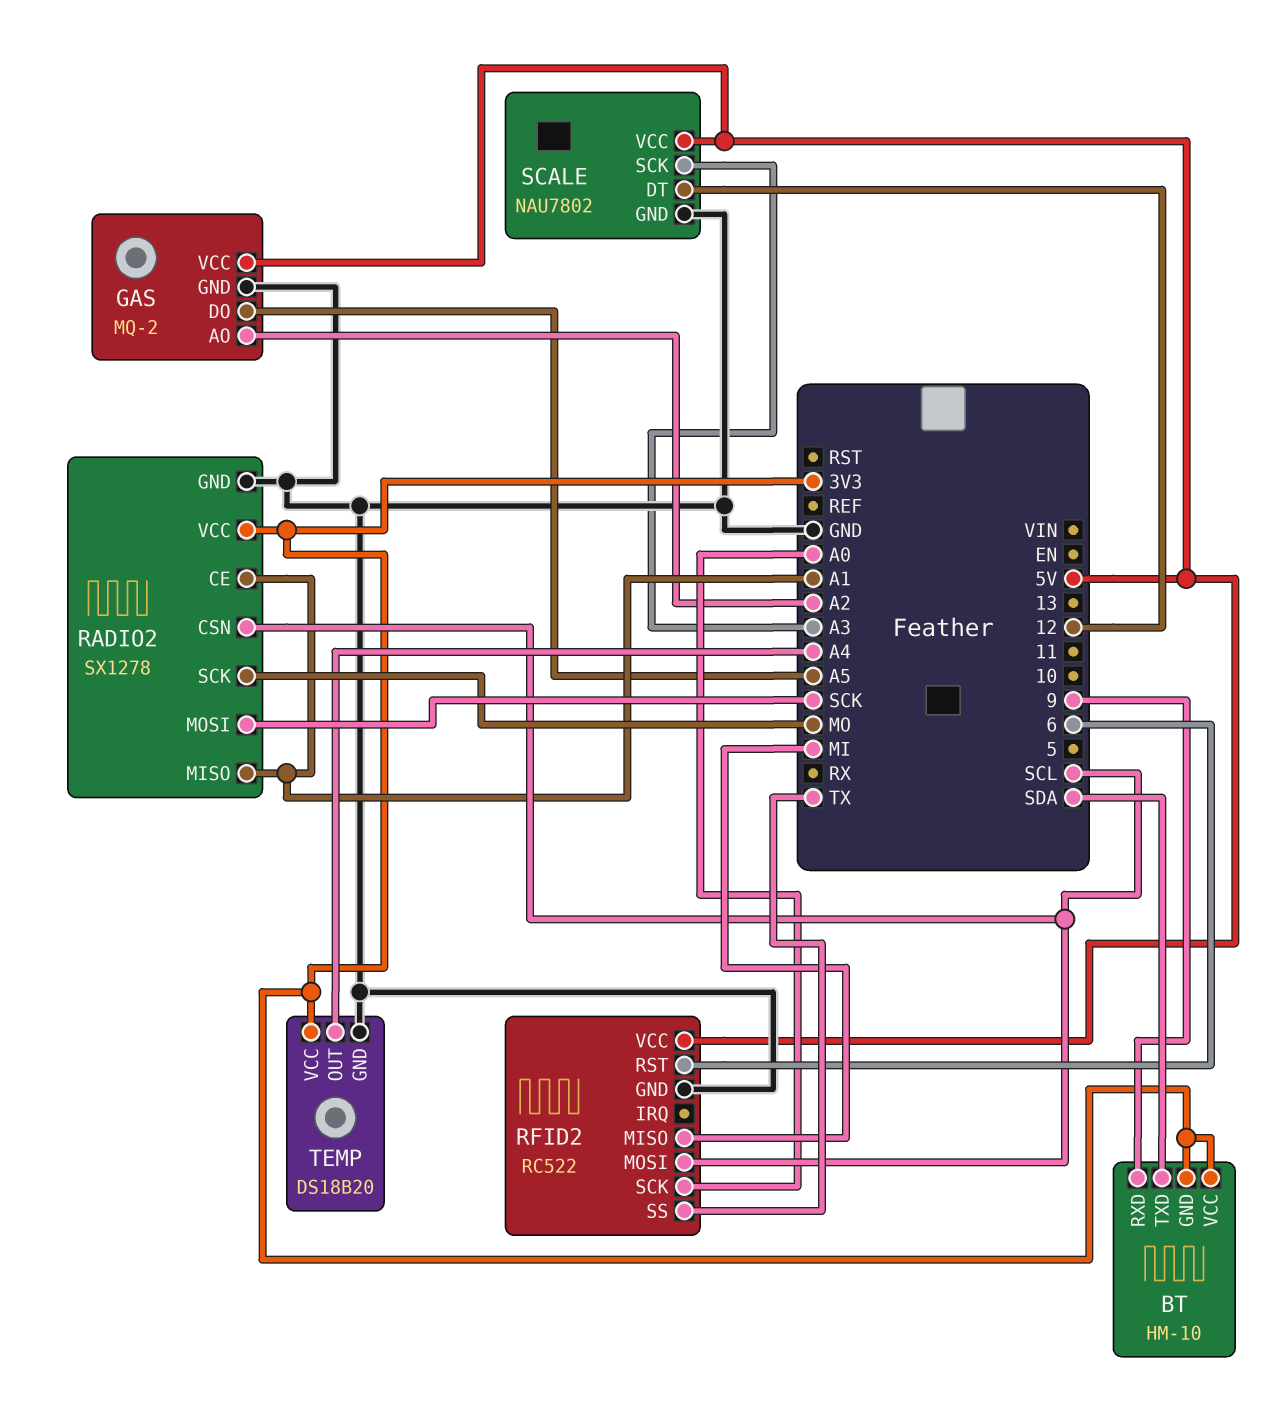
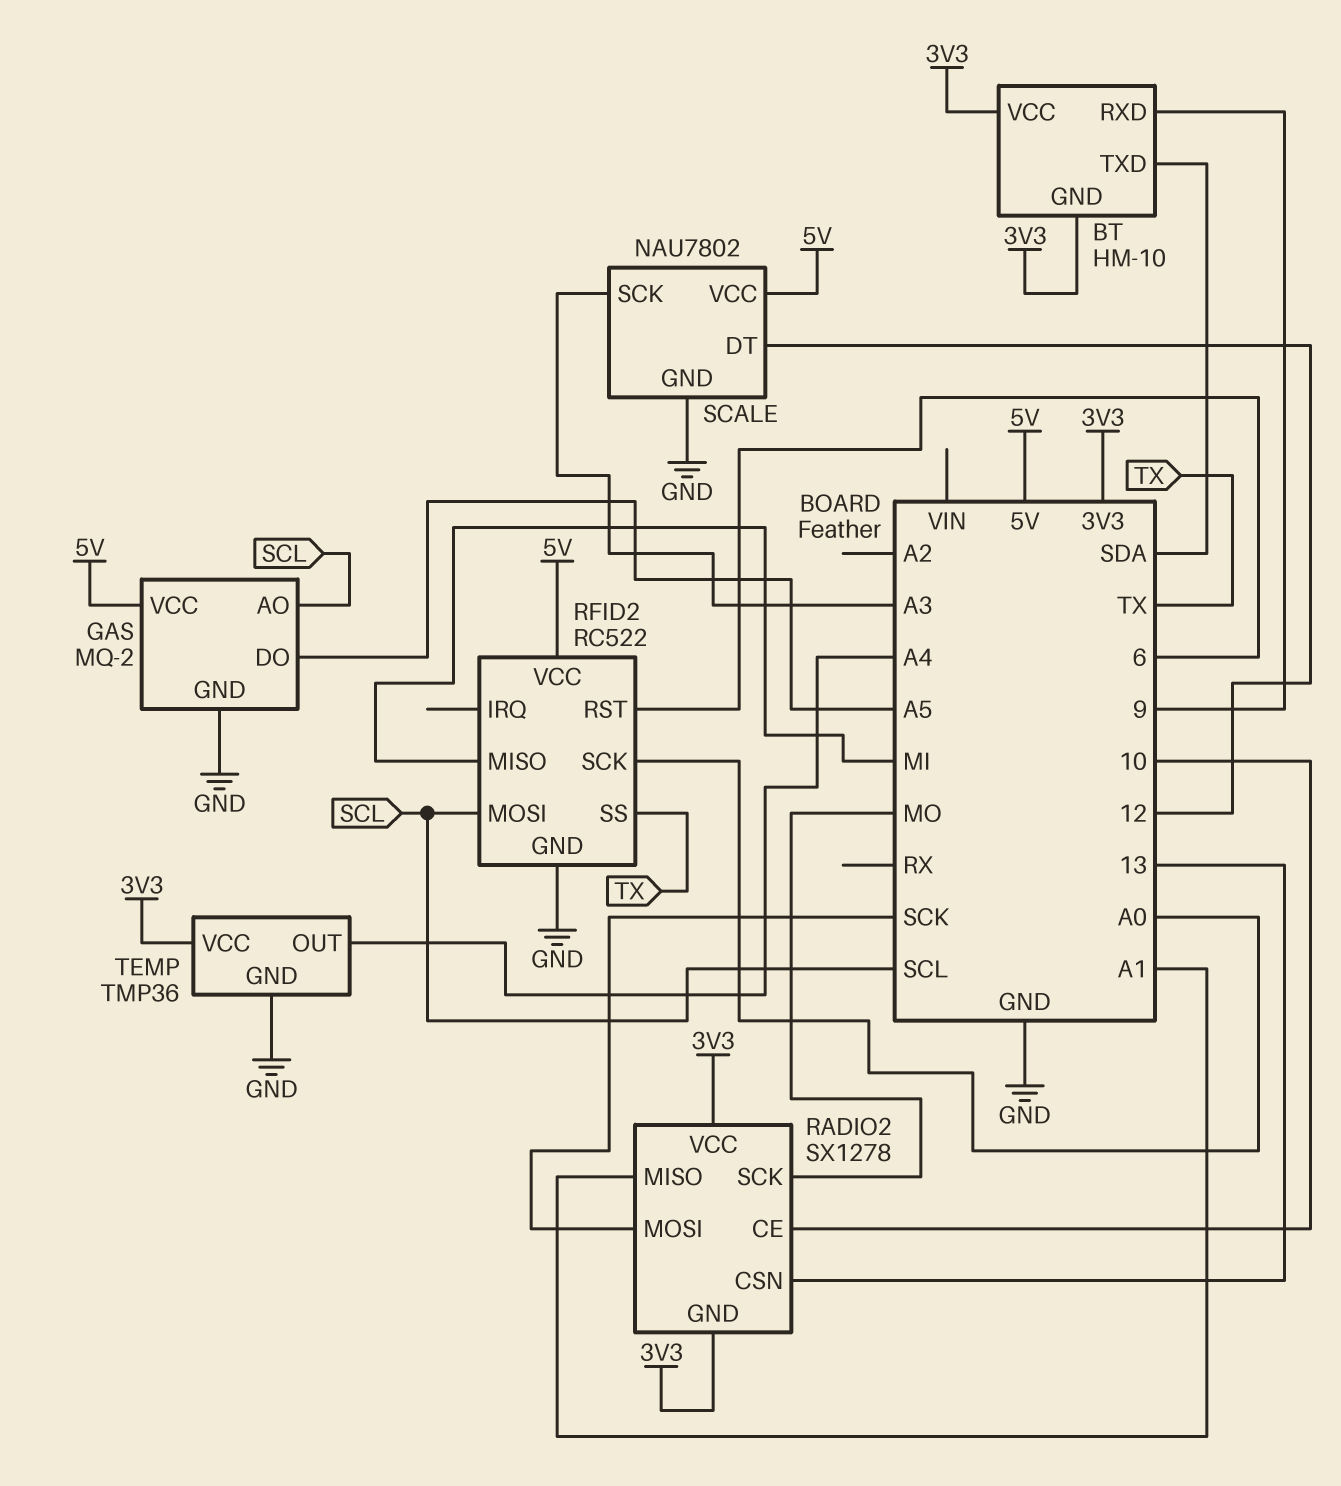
GAS pin AO: A2 -> SCL
RADIO2 pin CE: A1 -> 10
RADIO2 pin CSN: SCL -> 13
RADIO2 pin GND: GND -> 3V3
TEMP: DS18B20 -> TMP36

